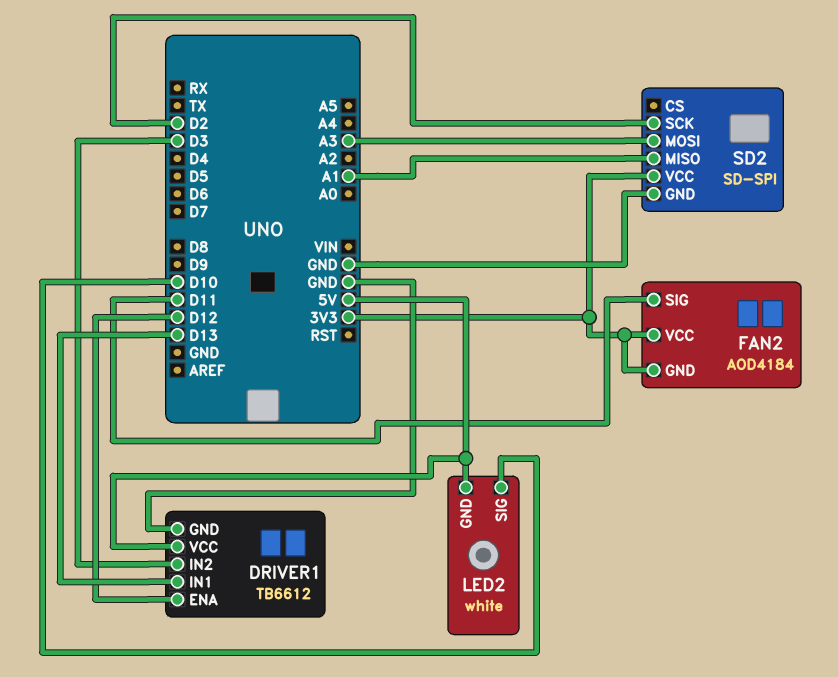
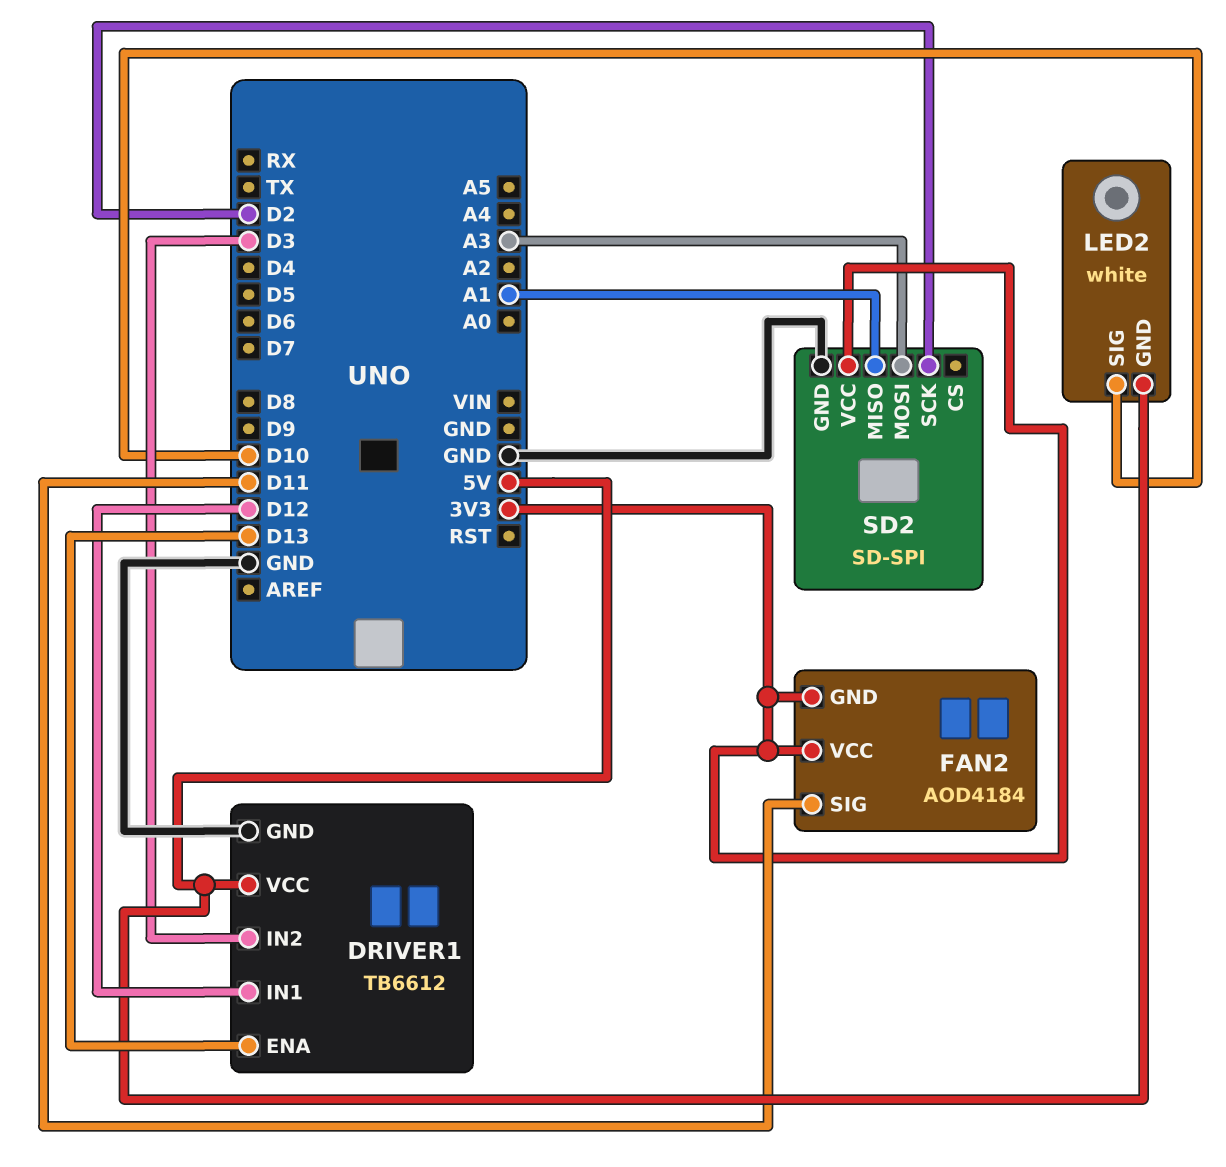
DRIVER1 pin ENA: D12 -> D13
DRIVER1 pin IN1: D13 -> D12

